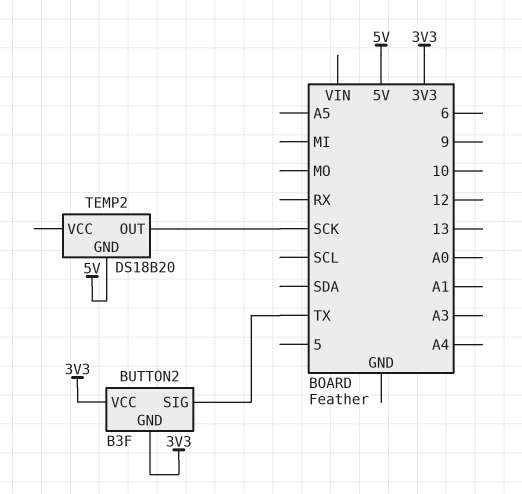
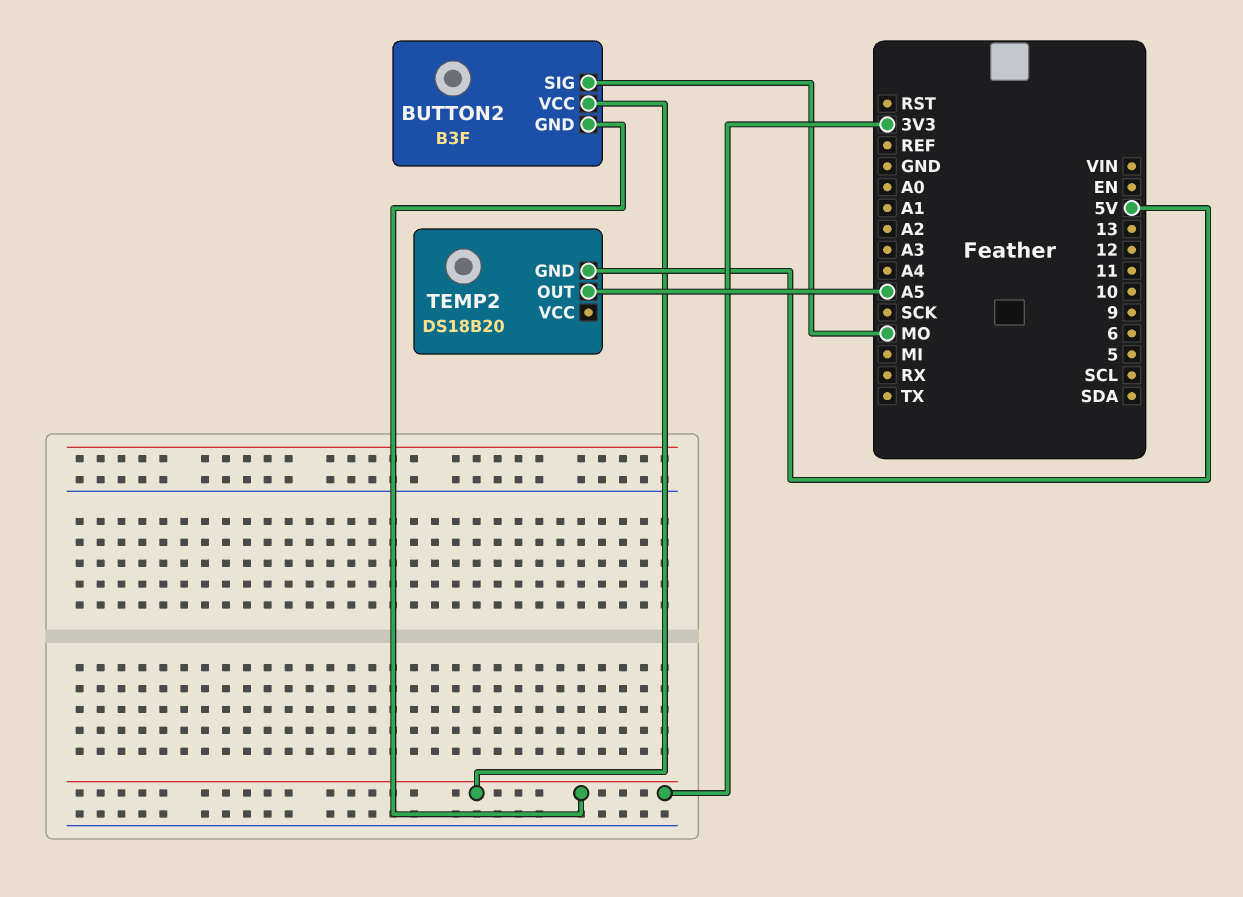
BUTTON2 pin SIG: TX -> MO
TEMP2 pin OUT: SCK -> A5

